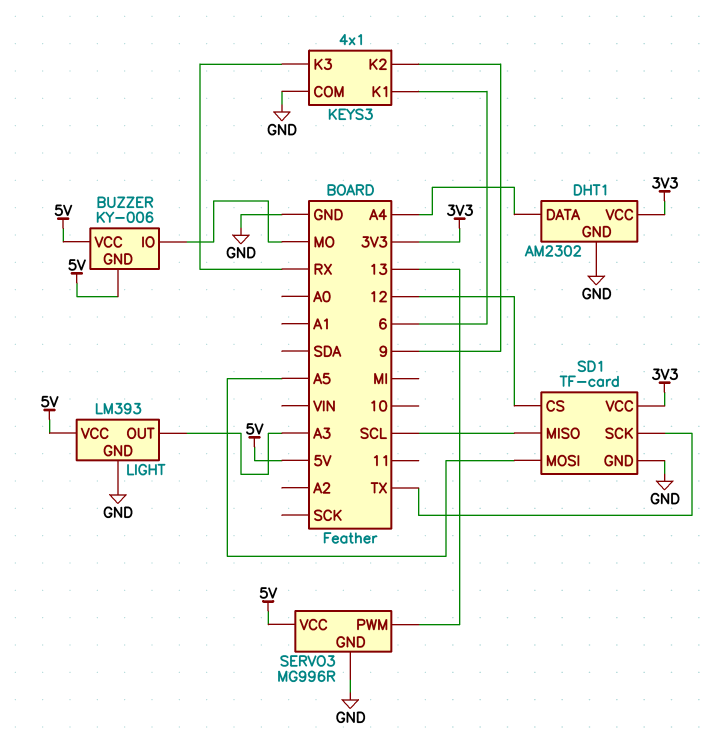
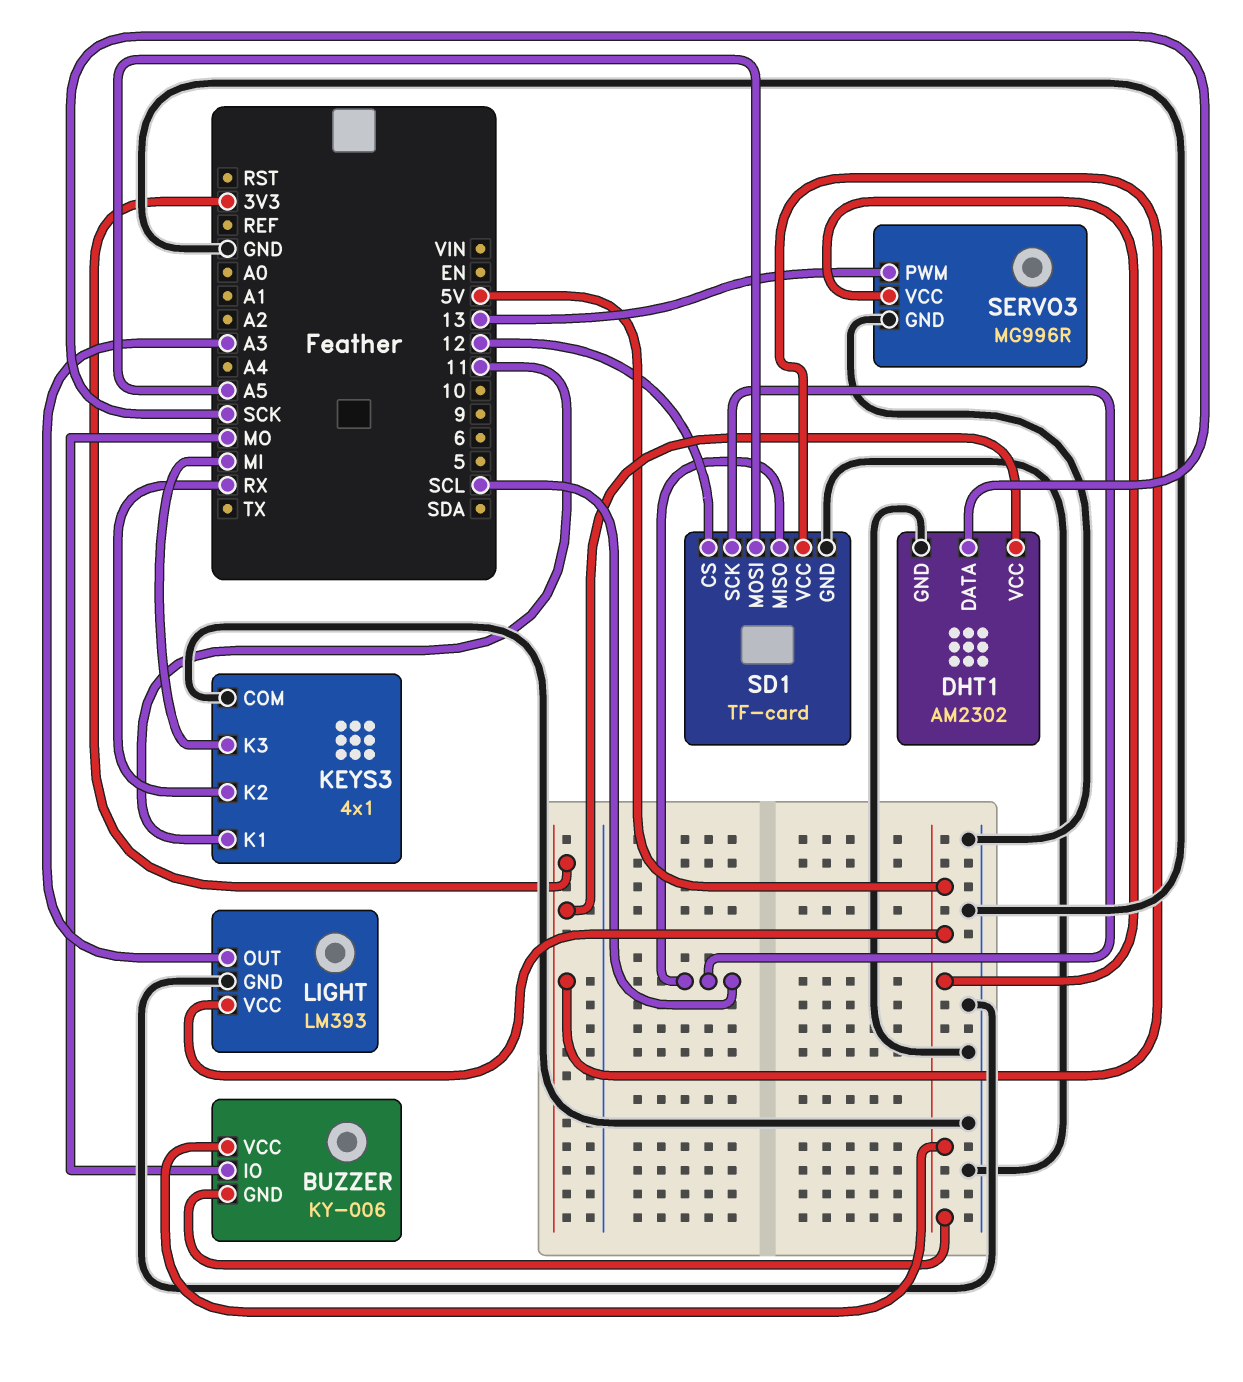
DHT1 pin DATA: A4 -> SCK
KEYS3 pin K1: 6 -> 11
KEYS3 pin K2: 9 -> RX
KEYS3 pin K3: RX -> MI
SD1 pin SCK: TX -> SCL

